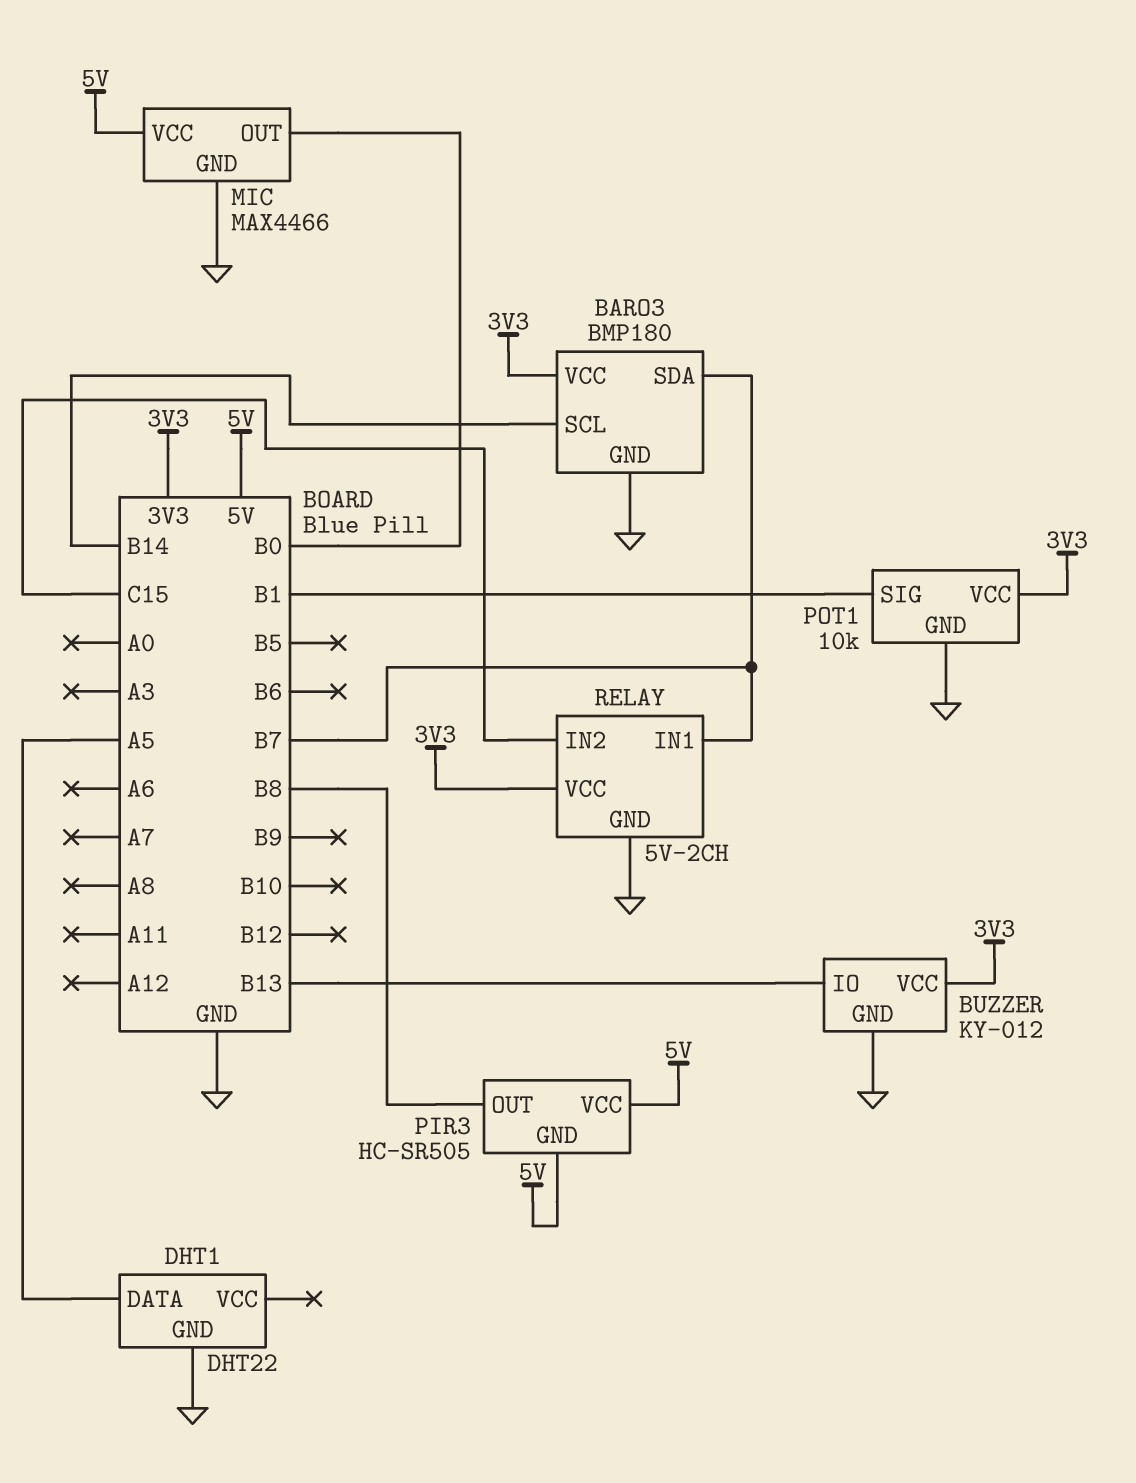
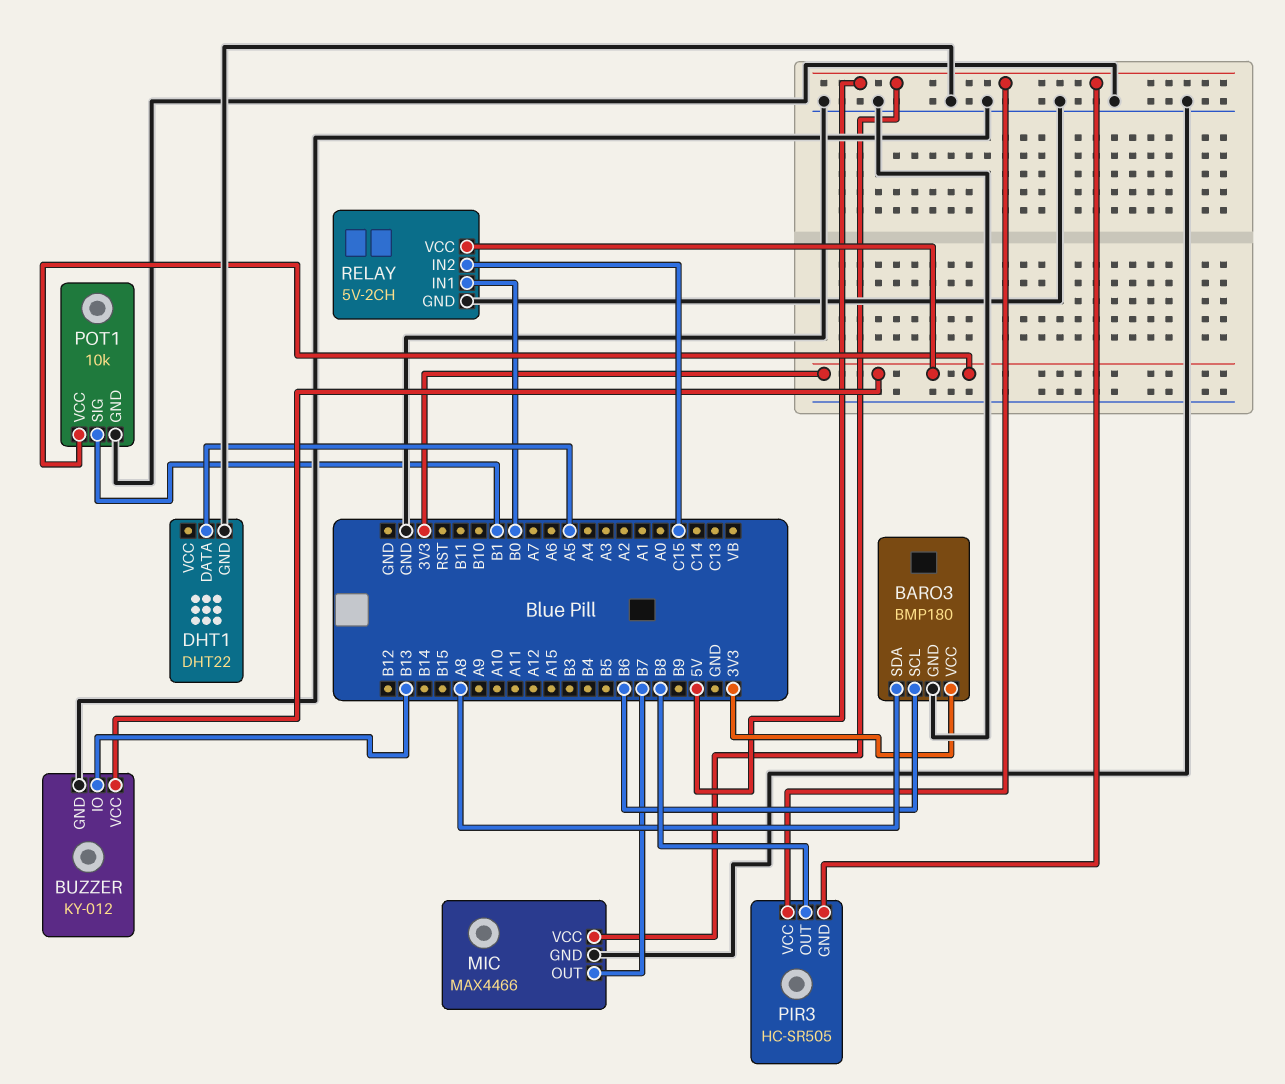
BARO3 pin SCL: B14 -> B6
BARO3 pin SDA: B7 -> A8
MIC pin OUT: B0 -> B7
RELAY pin IN1: B7 -> B0

